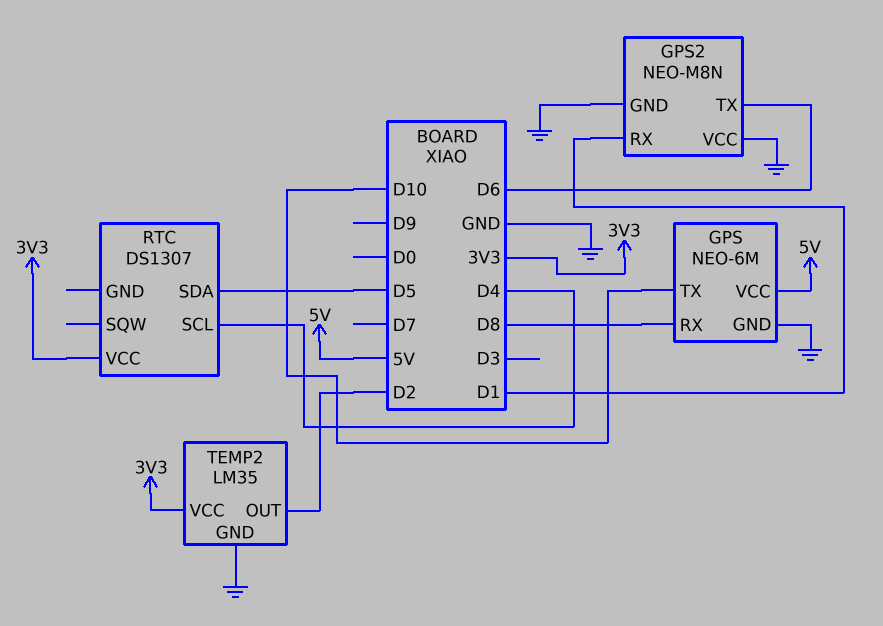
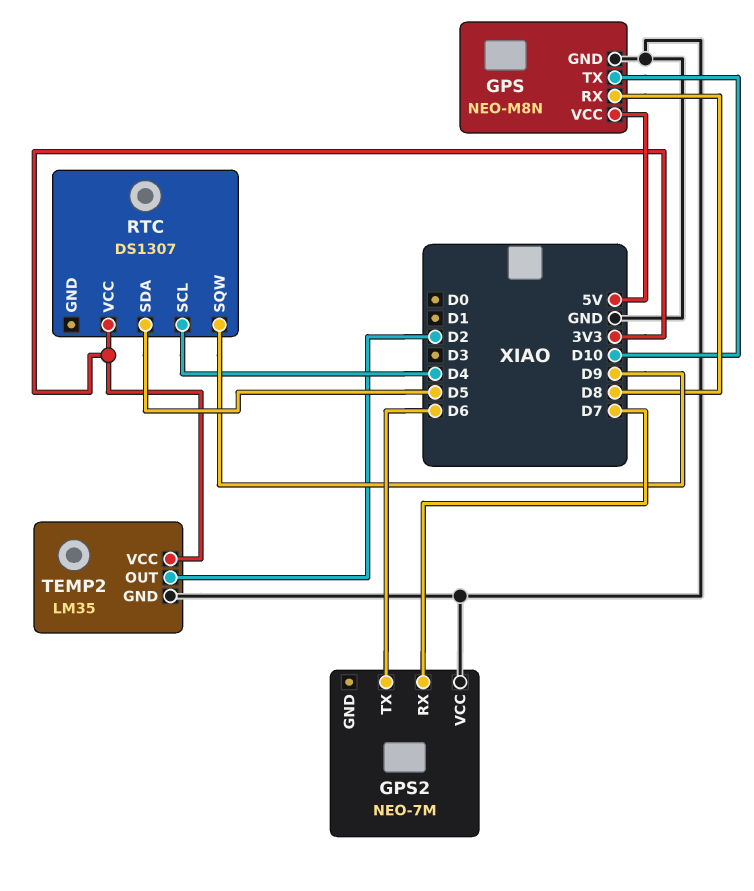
GPS: NEO-6M -> NEO-M8N
GPS2: NEO-M8N -> NEO-7M
GPS2 pin GND: GND -> none
GPS2 pin RX: D1 -> D7
RTC pin SQW: none -> D9

